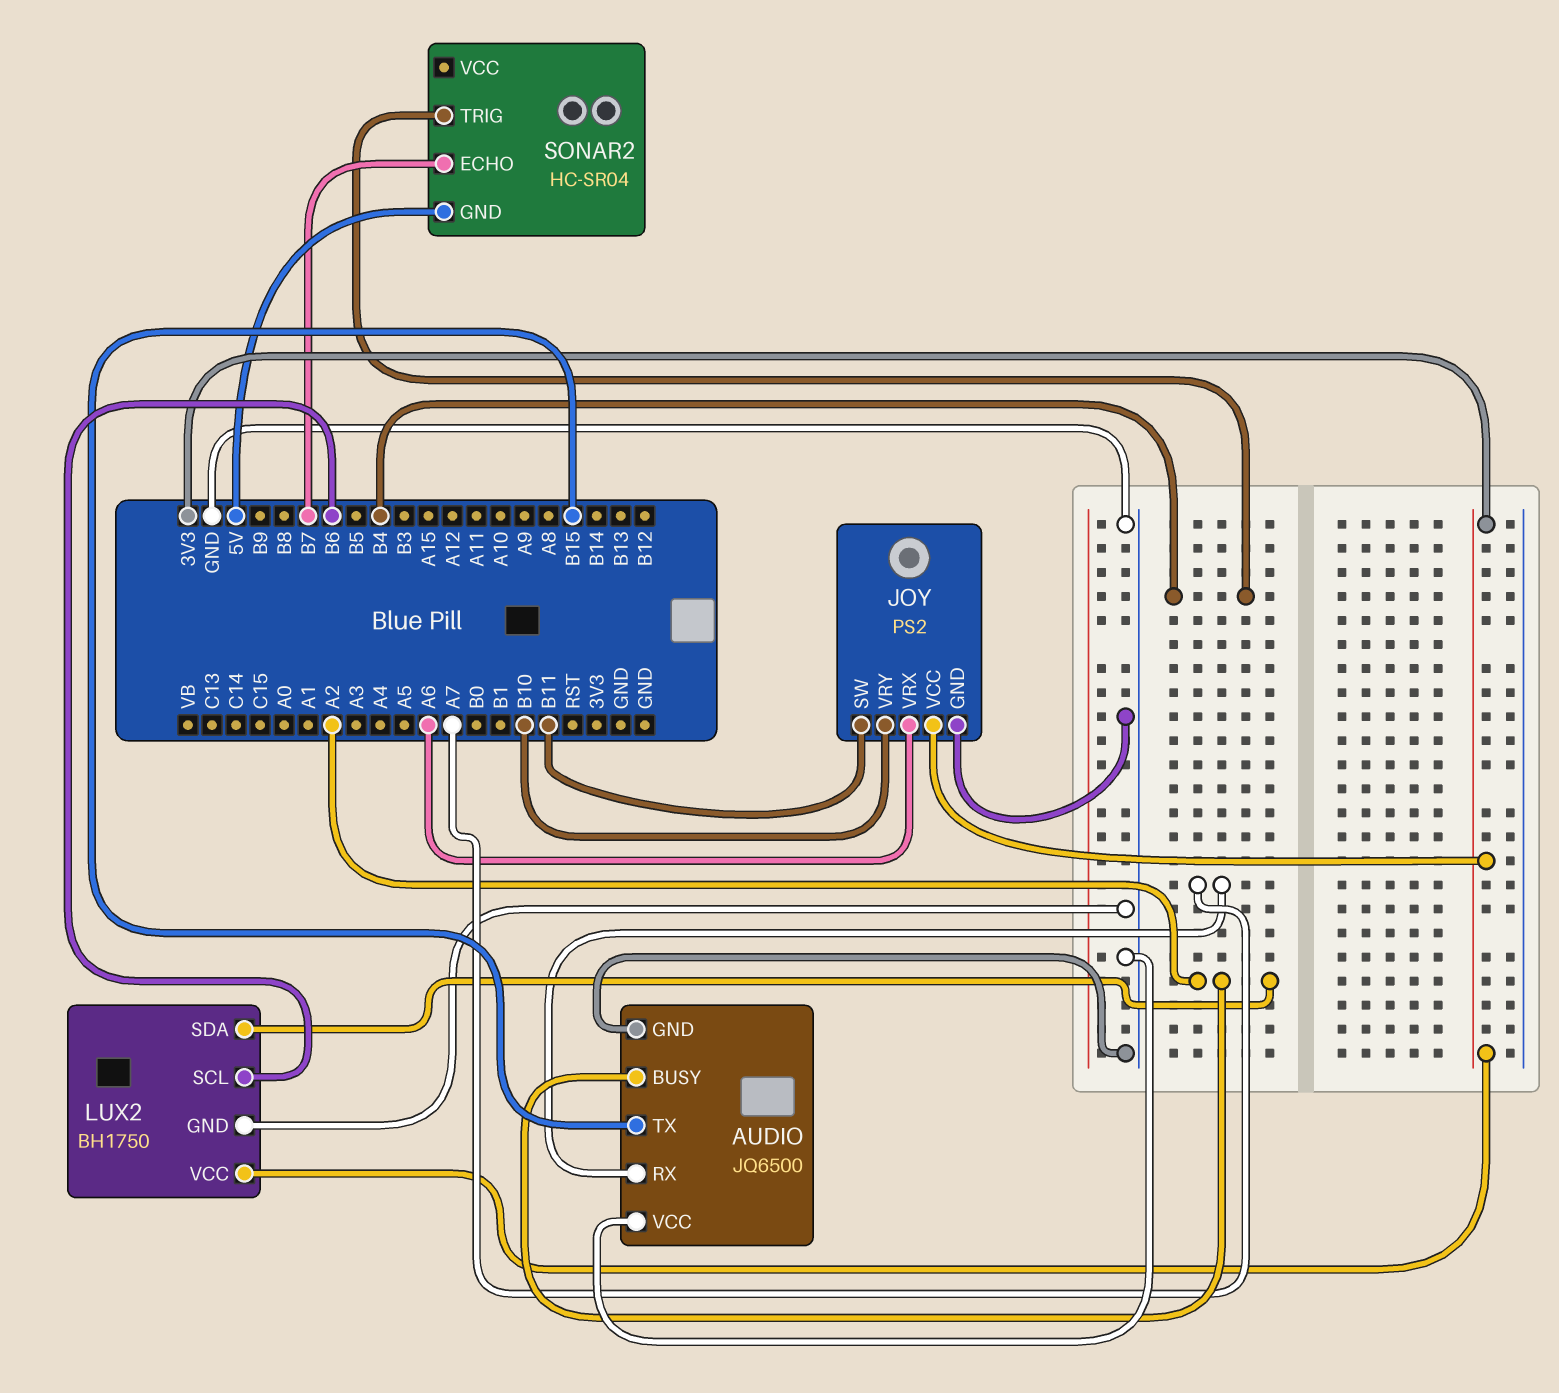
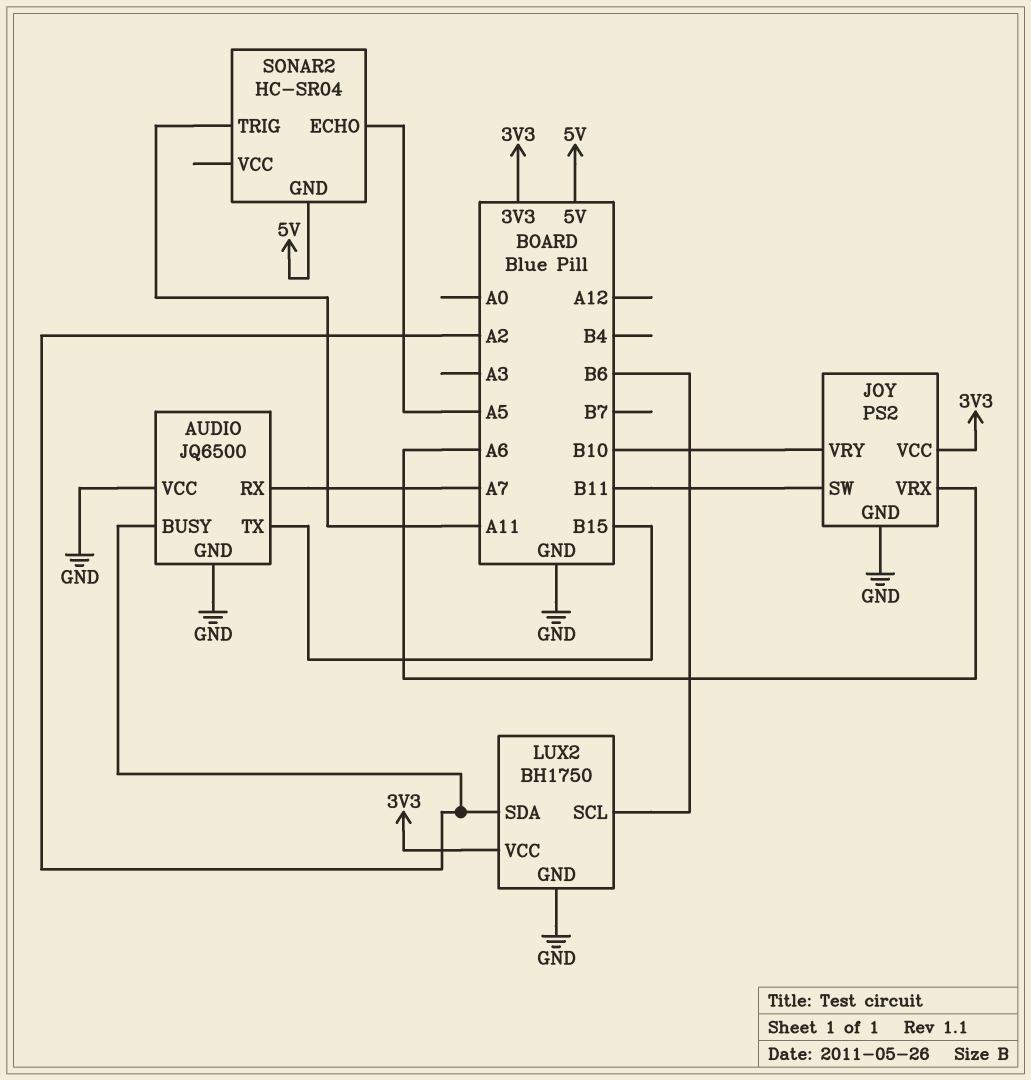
SONAR2 pin ECHO: B7 -> A5
SONAR2 pin TRIG: B4 -> A11

